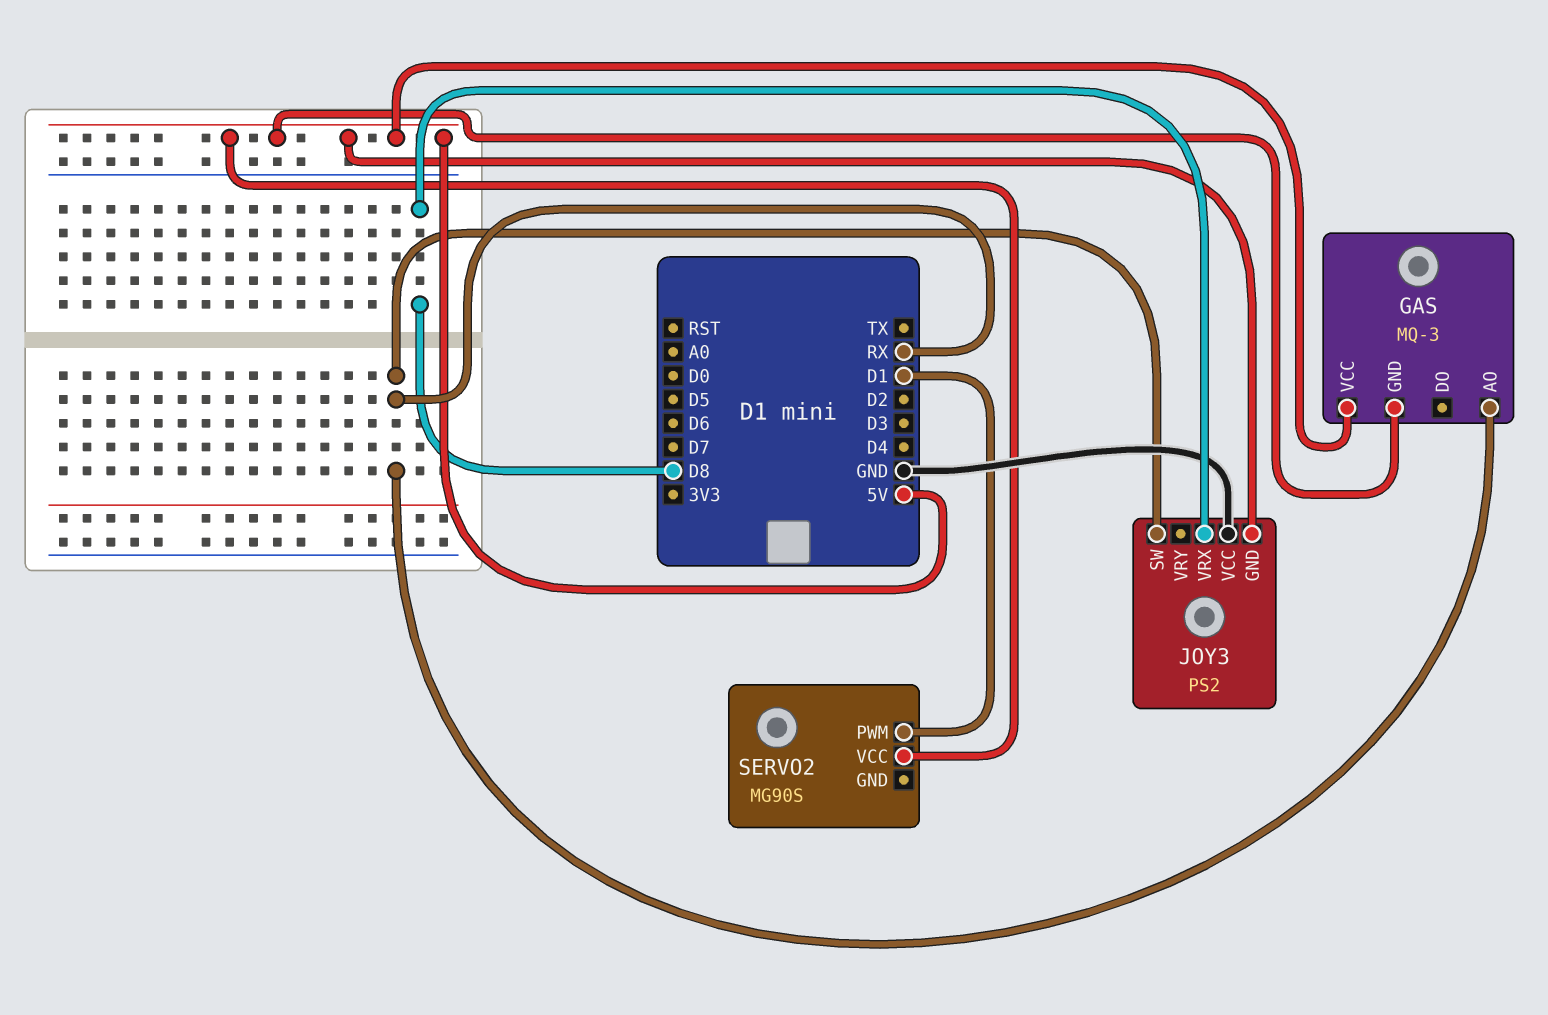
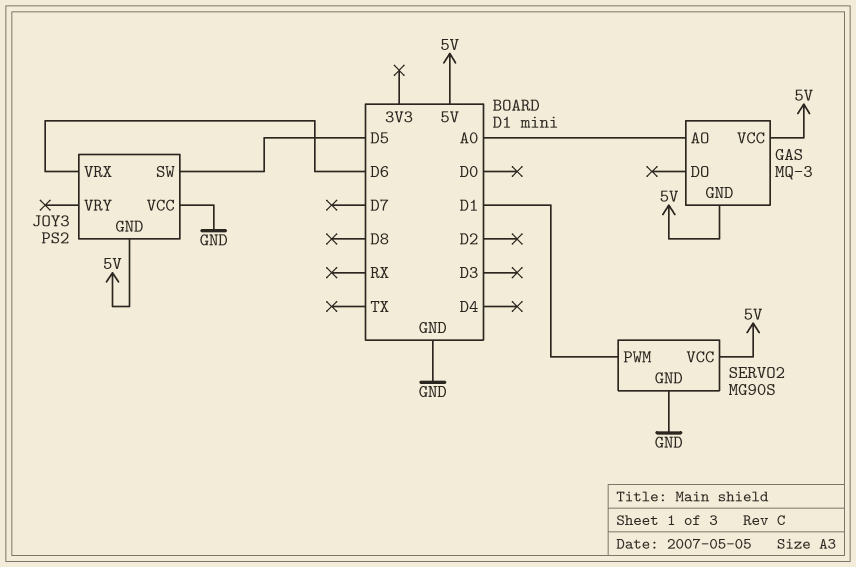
GAS pin AO: RX -> A0
JOY3 pin SW: RX -> D5
JOY3 pin VRX: D8 -> D6
SERVO2 pin GND: none -> GND

